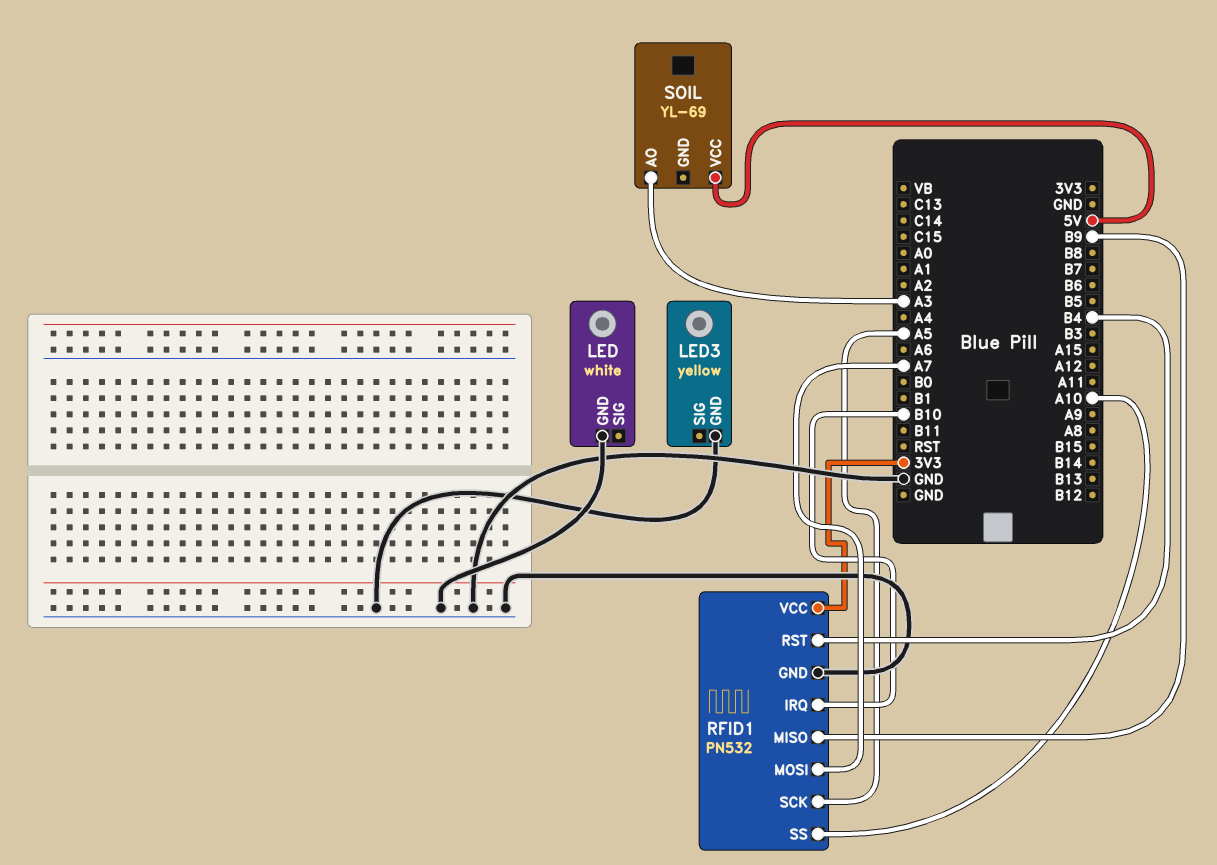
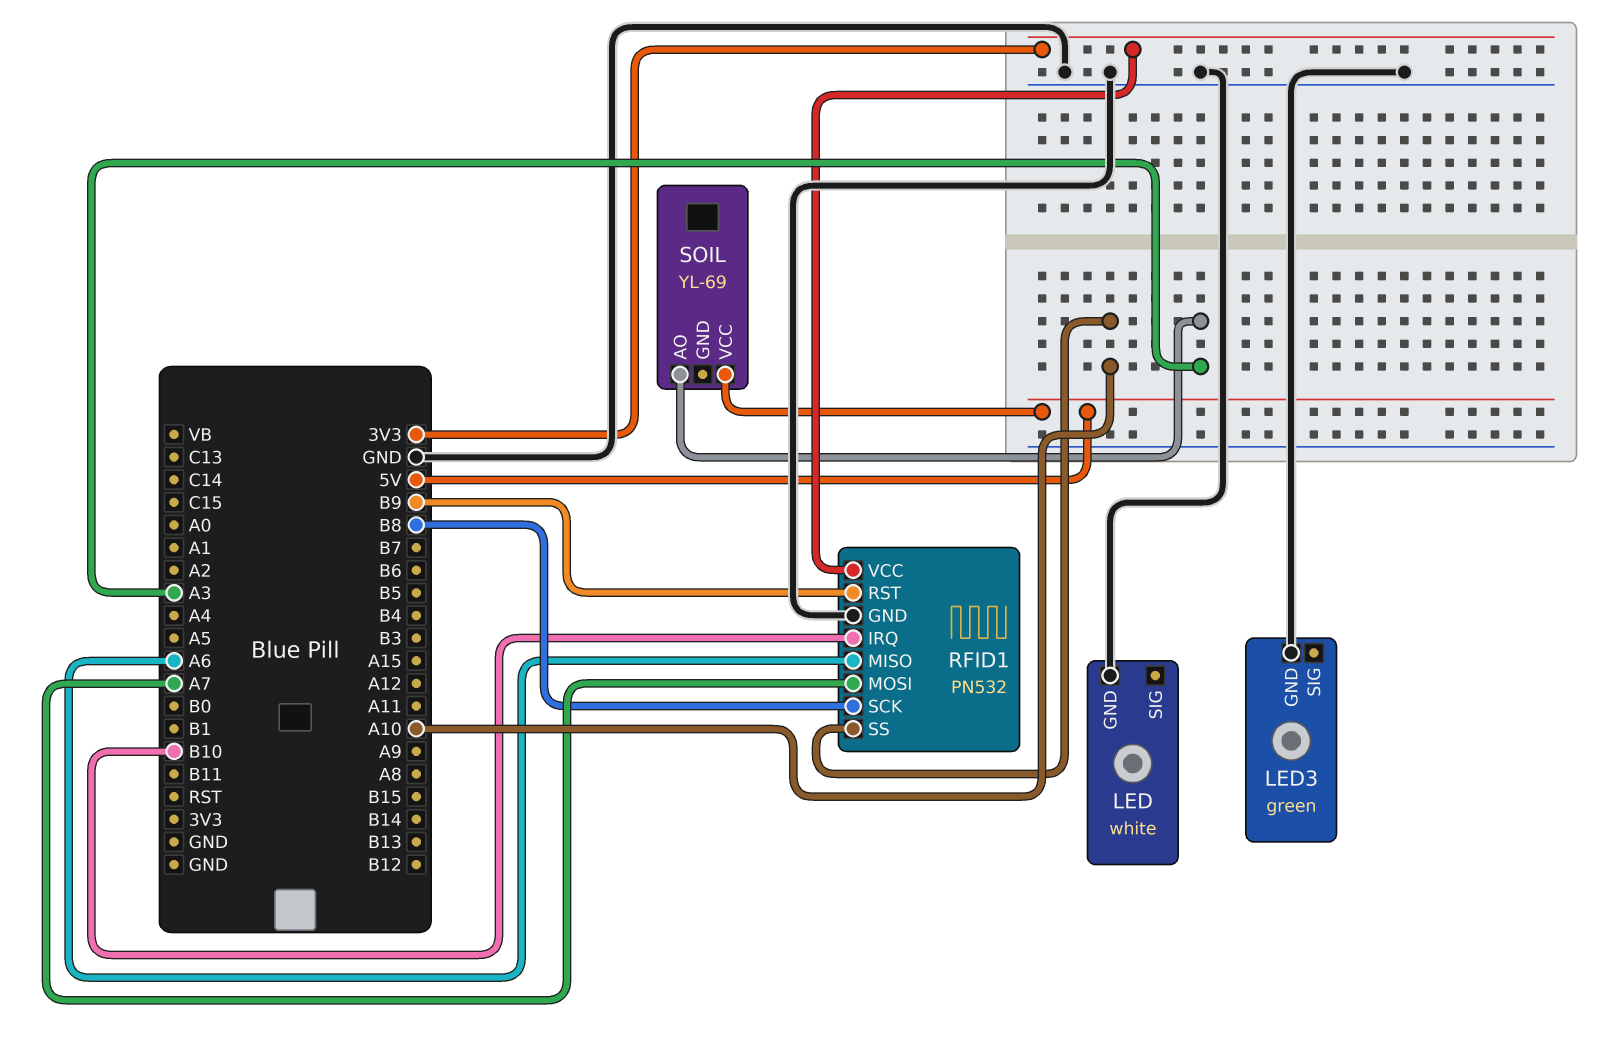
LED3: yellow -> green
RFID1 pin MISO: B9 -> A6
RFID1 pin RST: B4 -> B9
RFID1 pin SCK: A5 -> B8

